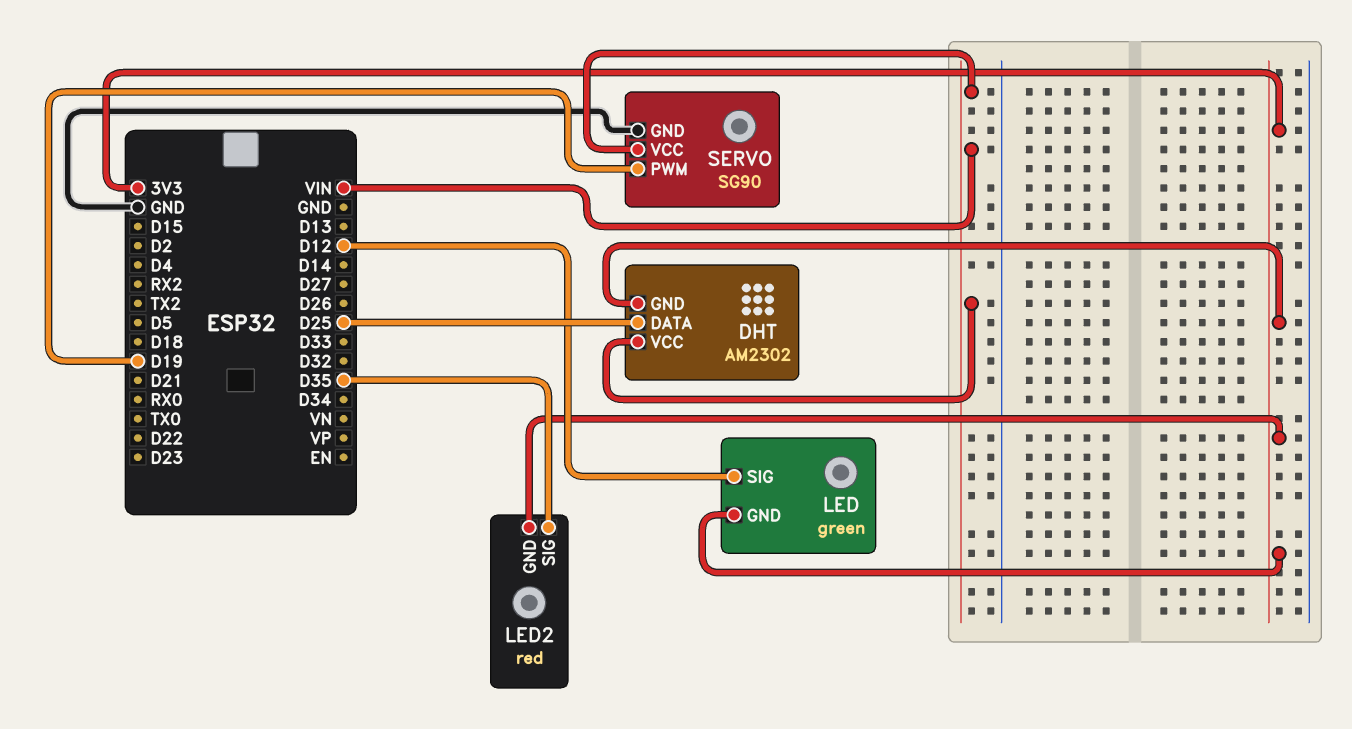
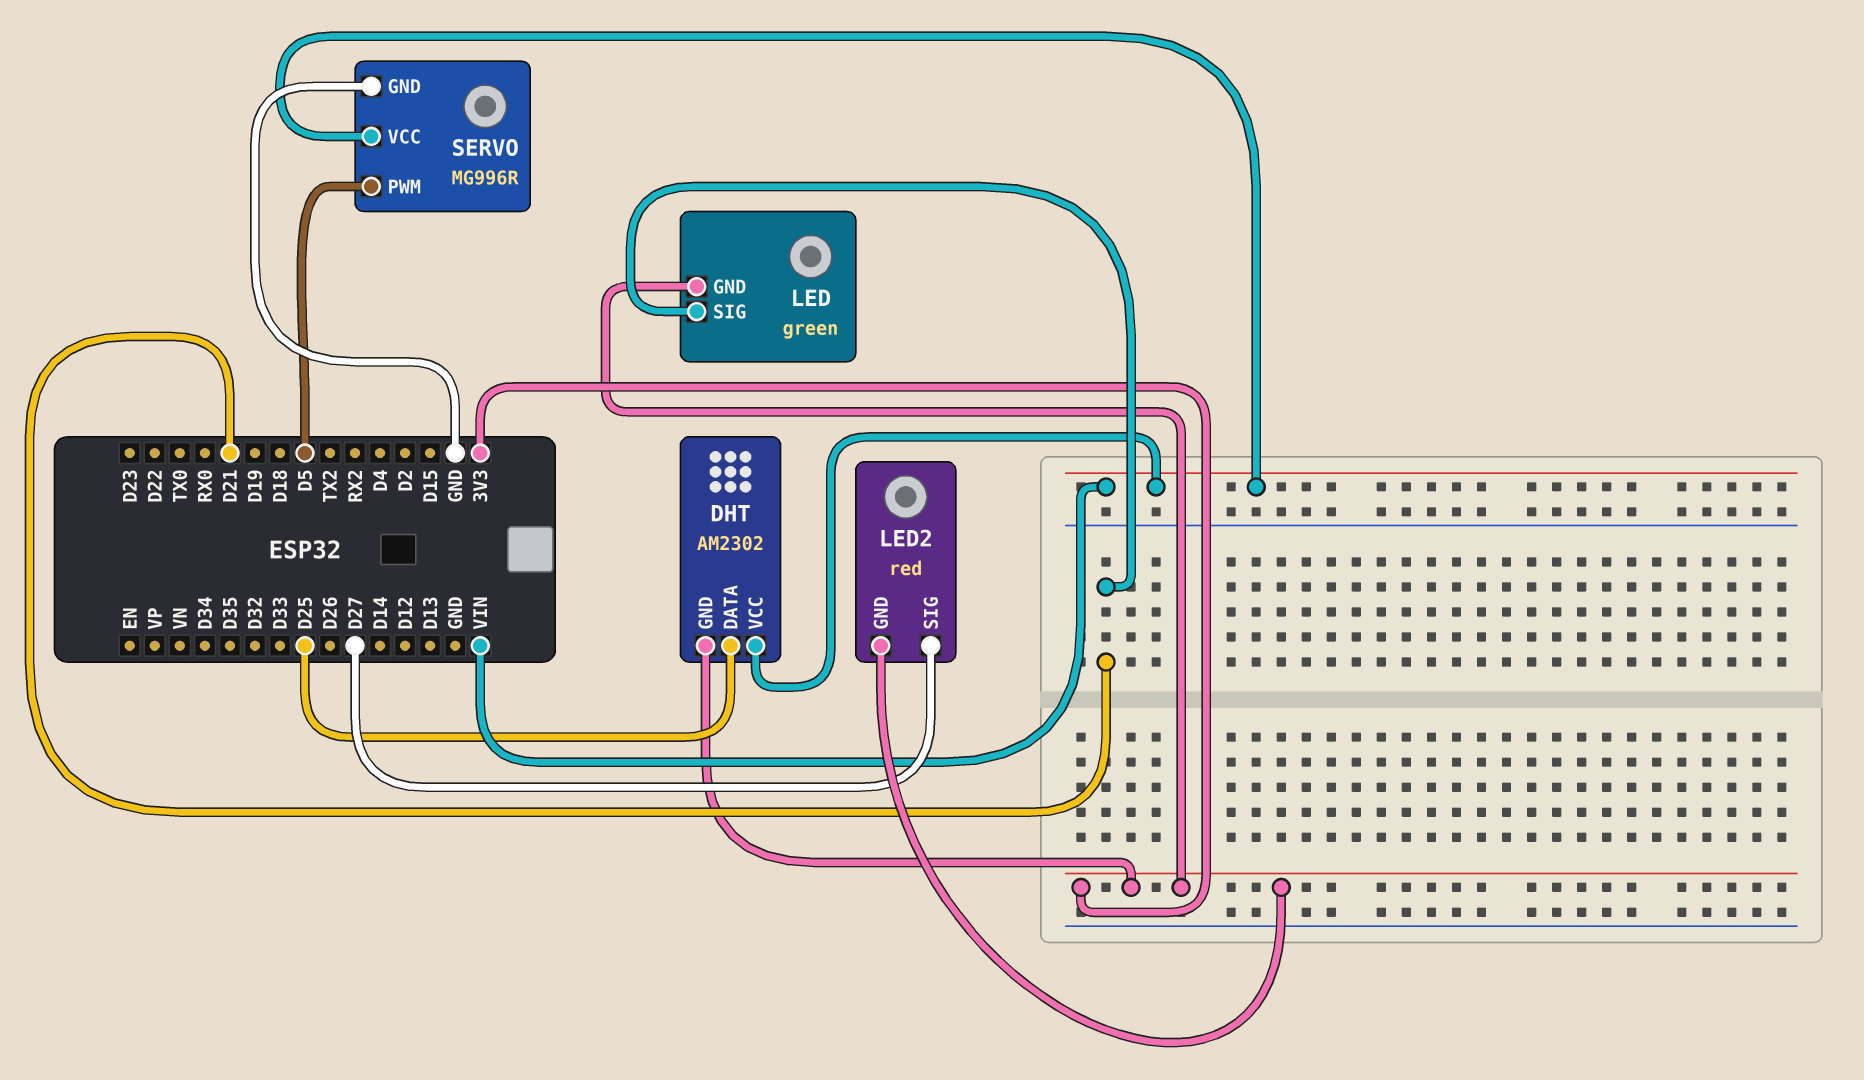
LED pin SIG: D12 -> D21
LED2 pin SIG: D35 -> D27
SERVO: SG90 -> MG996R
SERVO pin PWM: D19 -> D5

